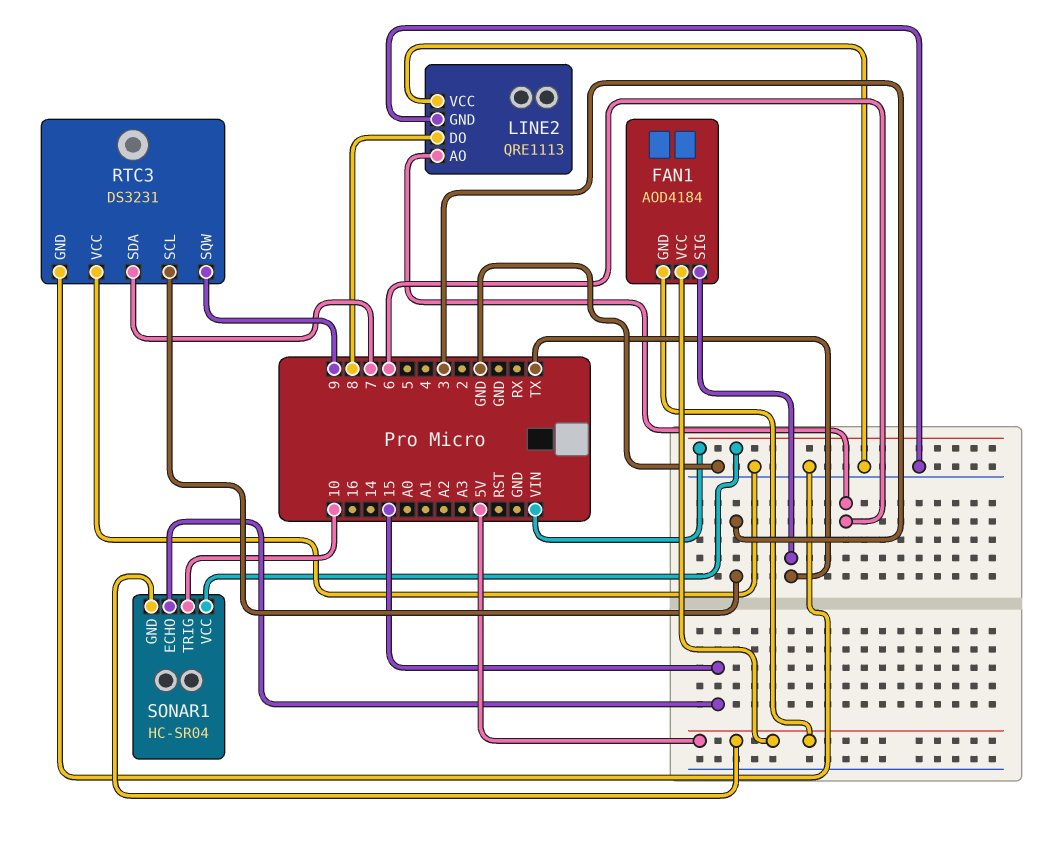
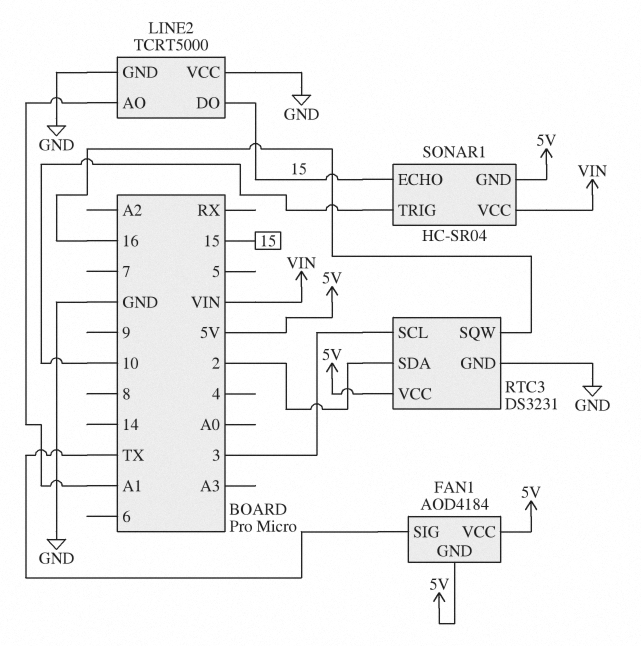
LINE2: QRE1113 -> TCRT5000
LINE2 pin AO: 6 -> A1
LINE2 pin DO: 8 -> 15
RTC3 pin SDA: 7 -> 2
RTC3 pin SQW: 9 -> 16
RTC3 pin VCC: GND -> 5V

